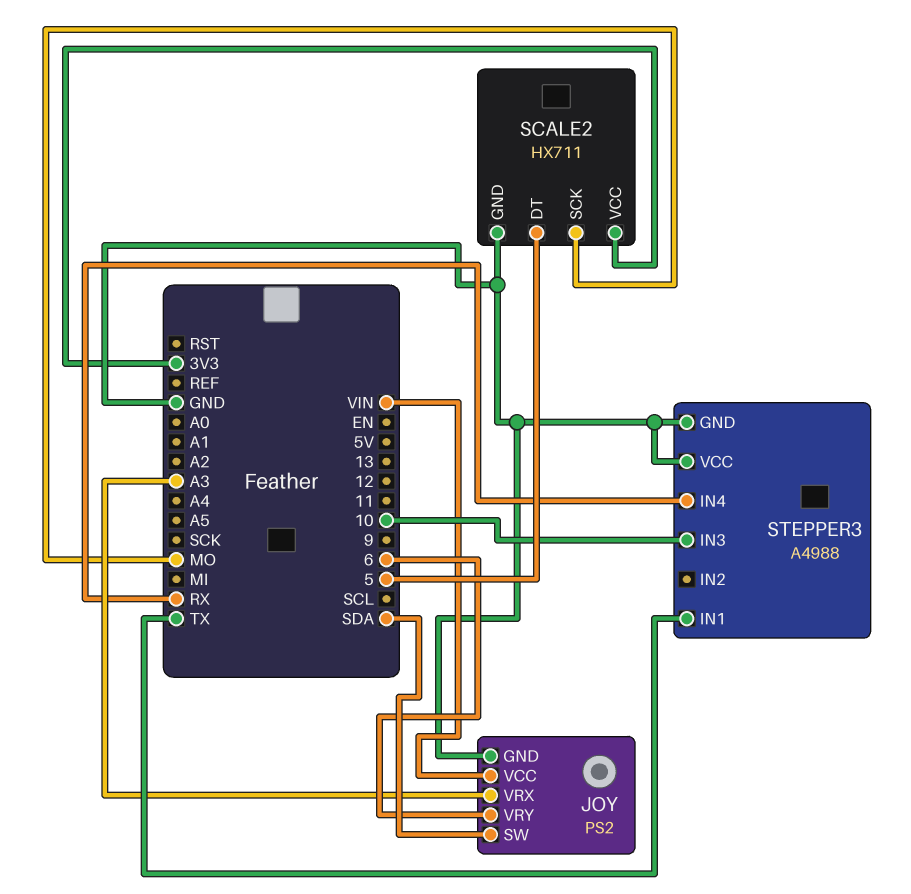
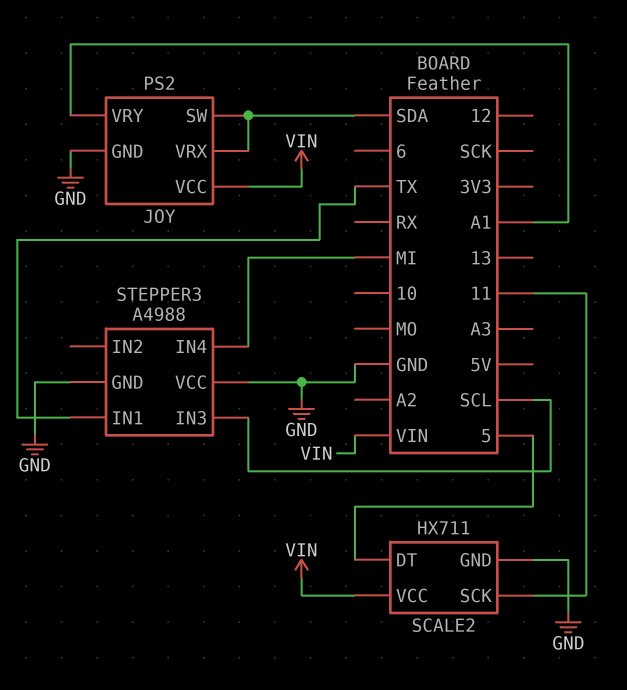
JOY pin VRX: A3 -> SDA
JOY pin VRY: 6 -> A1
SCALE2 pin SCK: MO -> 11
SCALE2 pin VCC: 3V3 -> VIN
STEPPER3 pin IN3: 10 -> SCL
STEPPER3 pin IN4: RX -> MI

